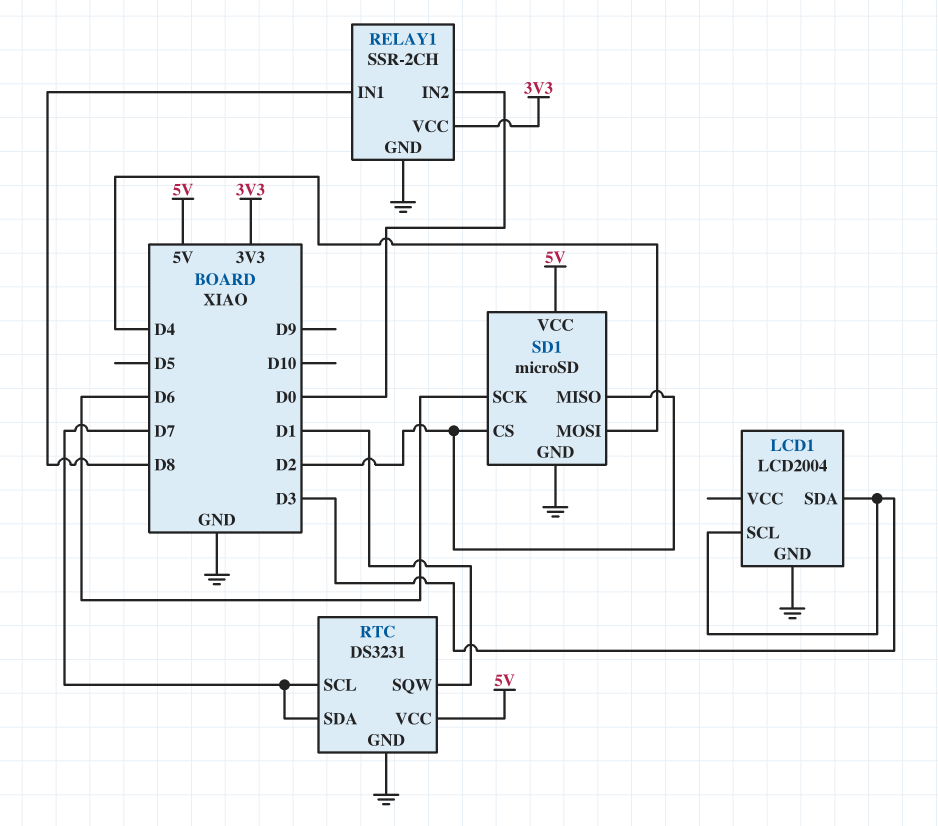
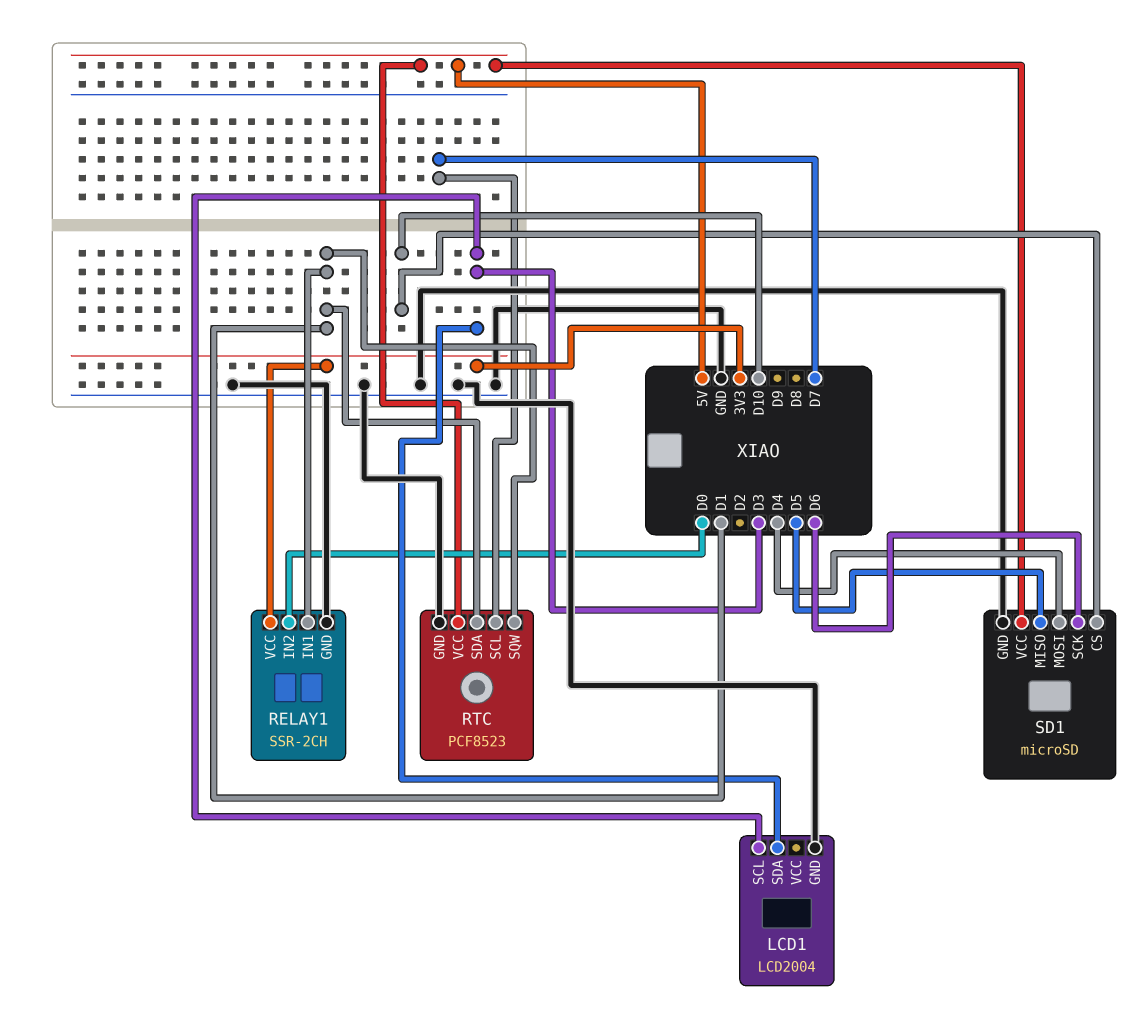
RELAY1 pin IN1: D8 -> D1
RTC: DS3231 -> PCF8523
RTC pin SDA: D7 -> D1
SD1 pin CS: D2 -> D10
SD1 pin MISO: D2 -> D5

